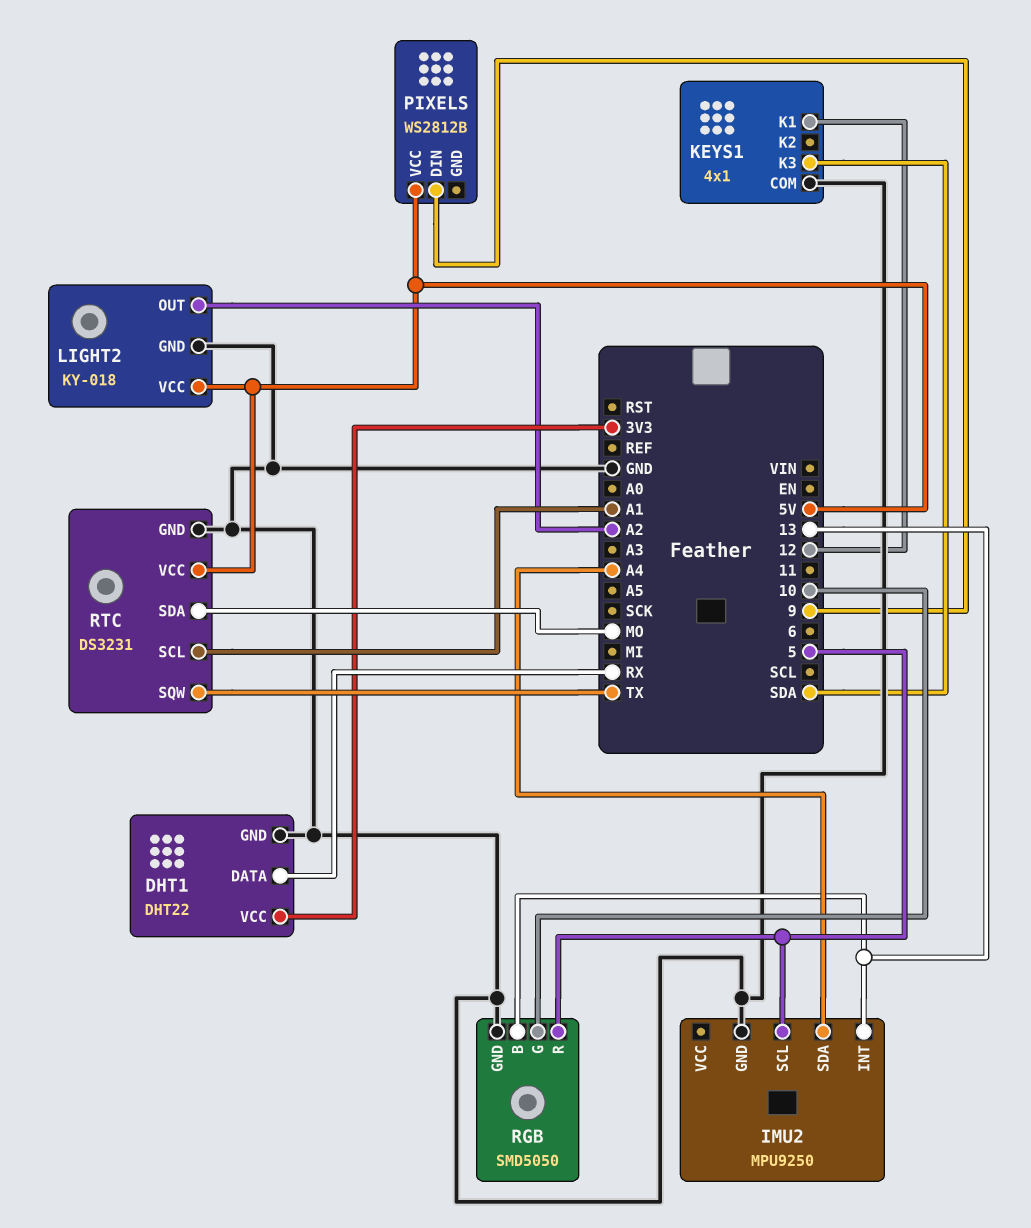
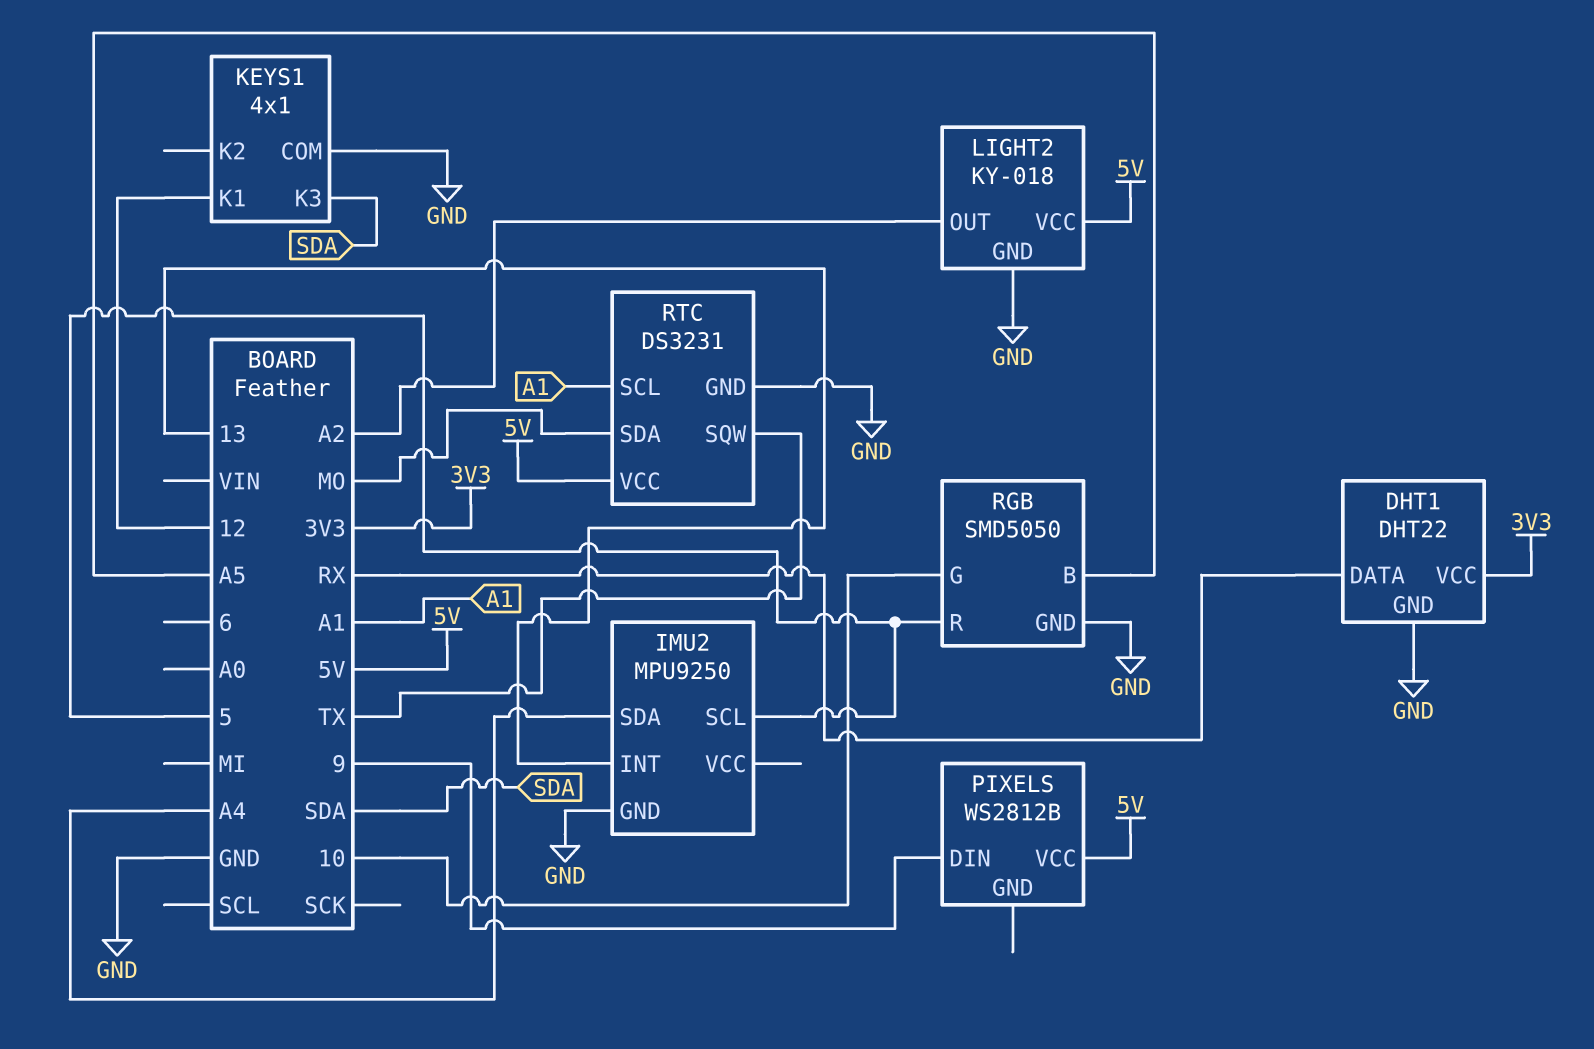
RGB pin B: 13 -> A5

